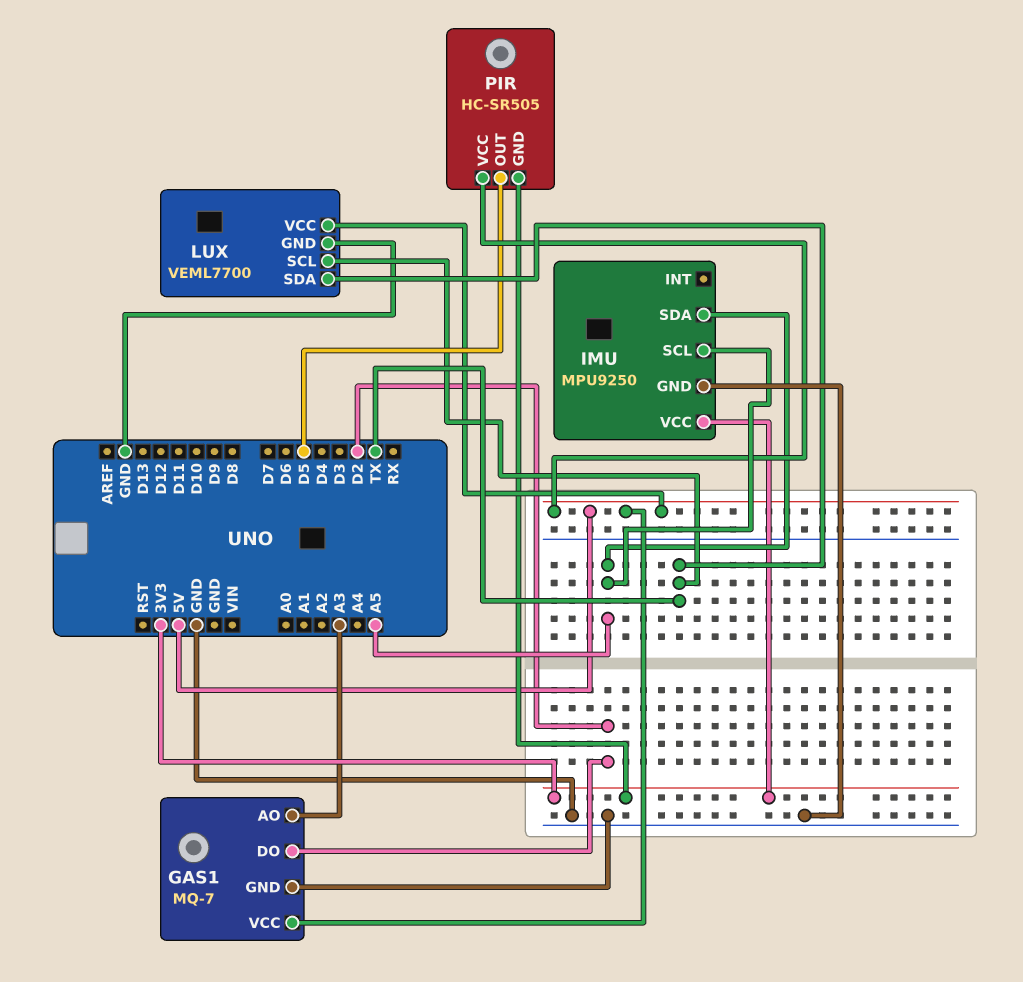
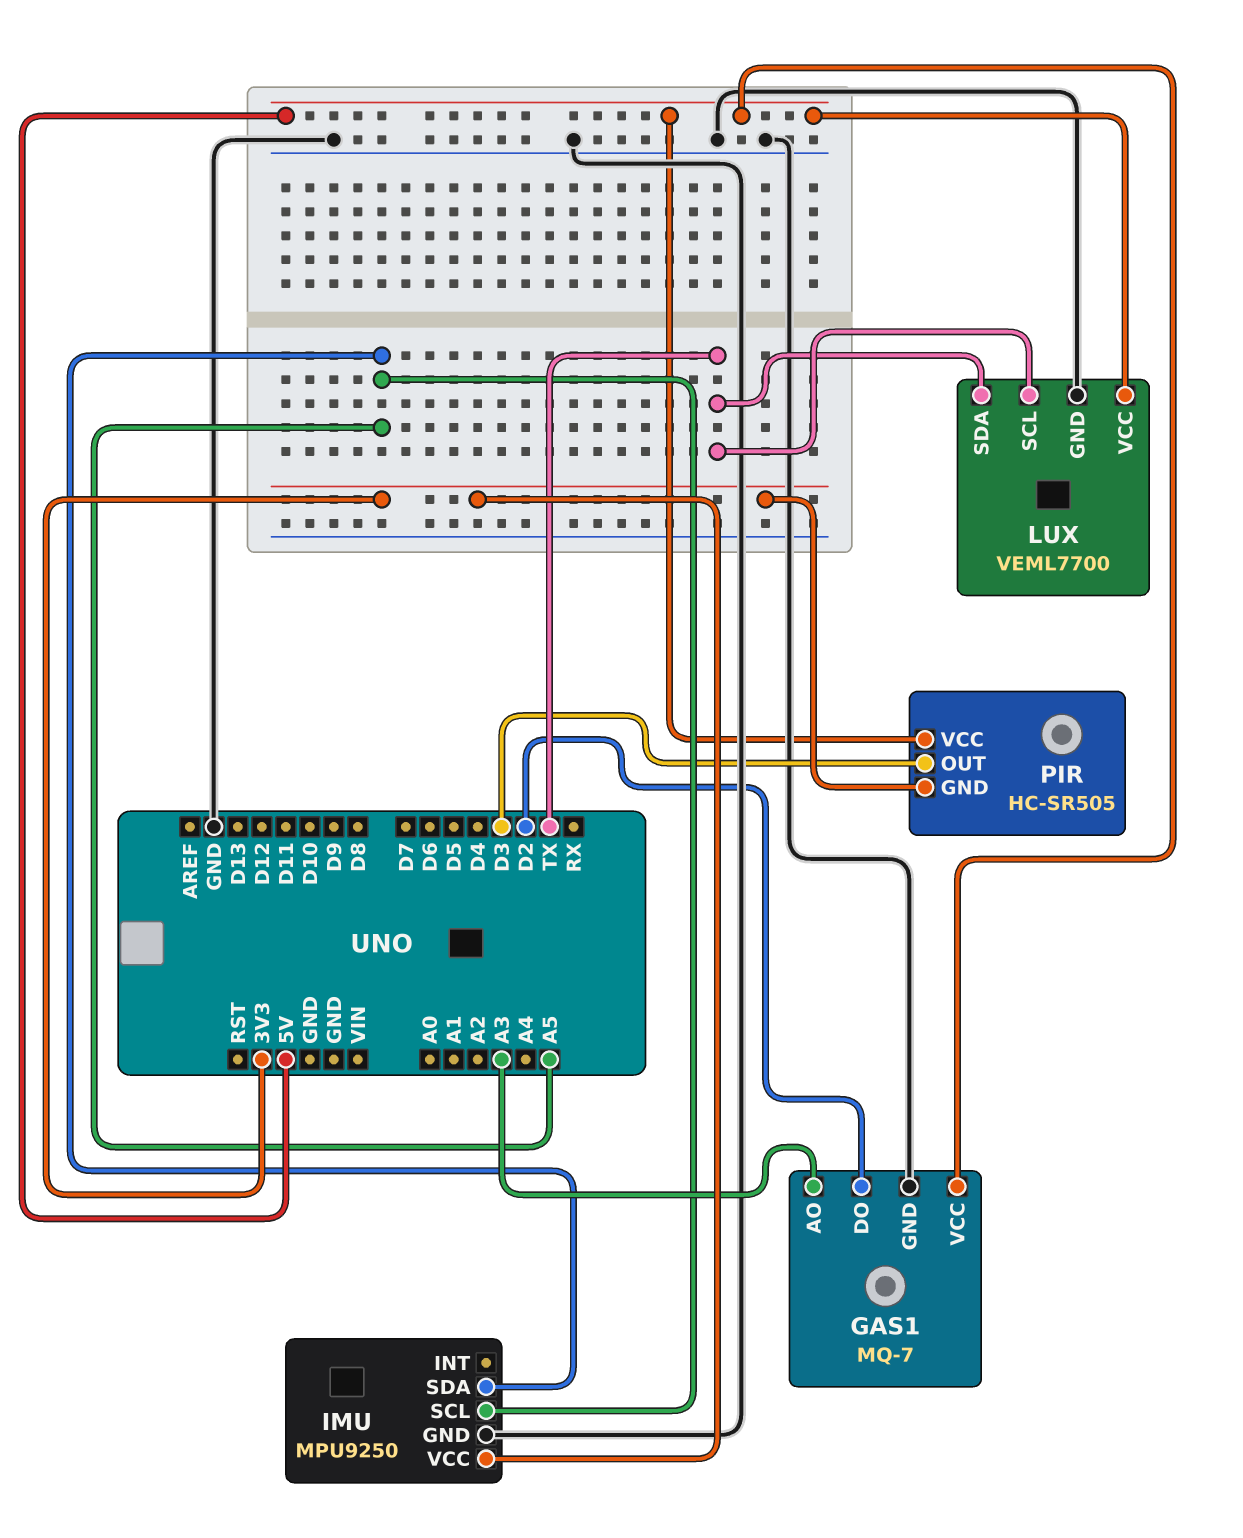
PIR pin OUT: D5 -> D3

